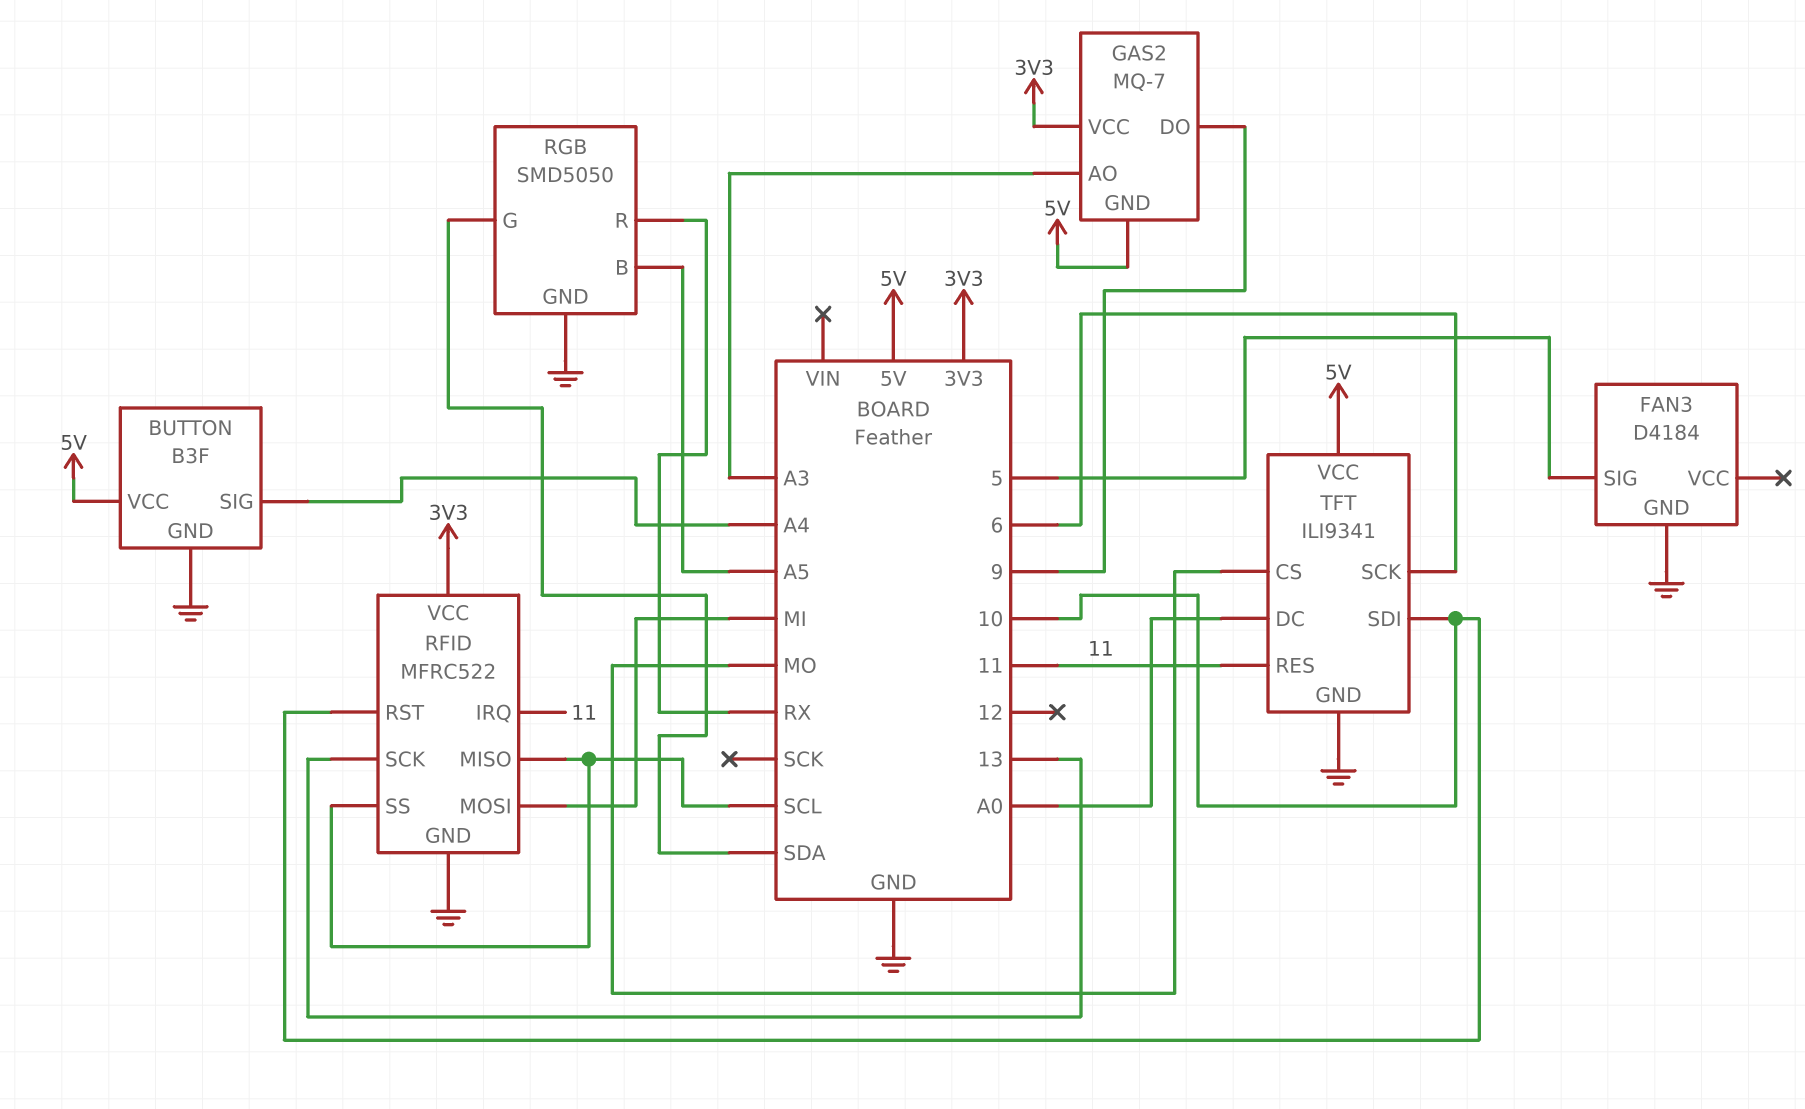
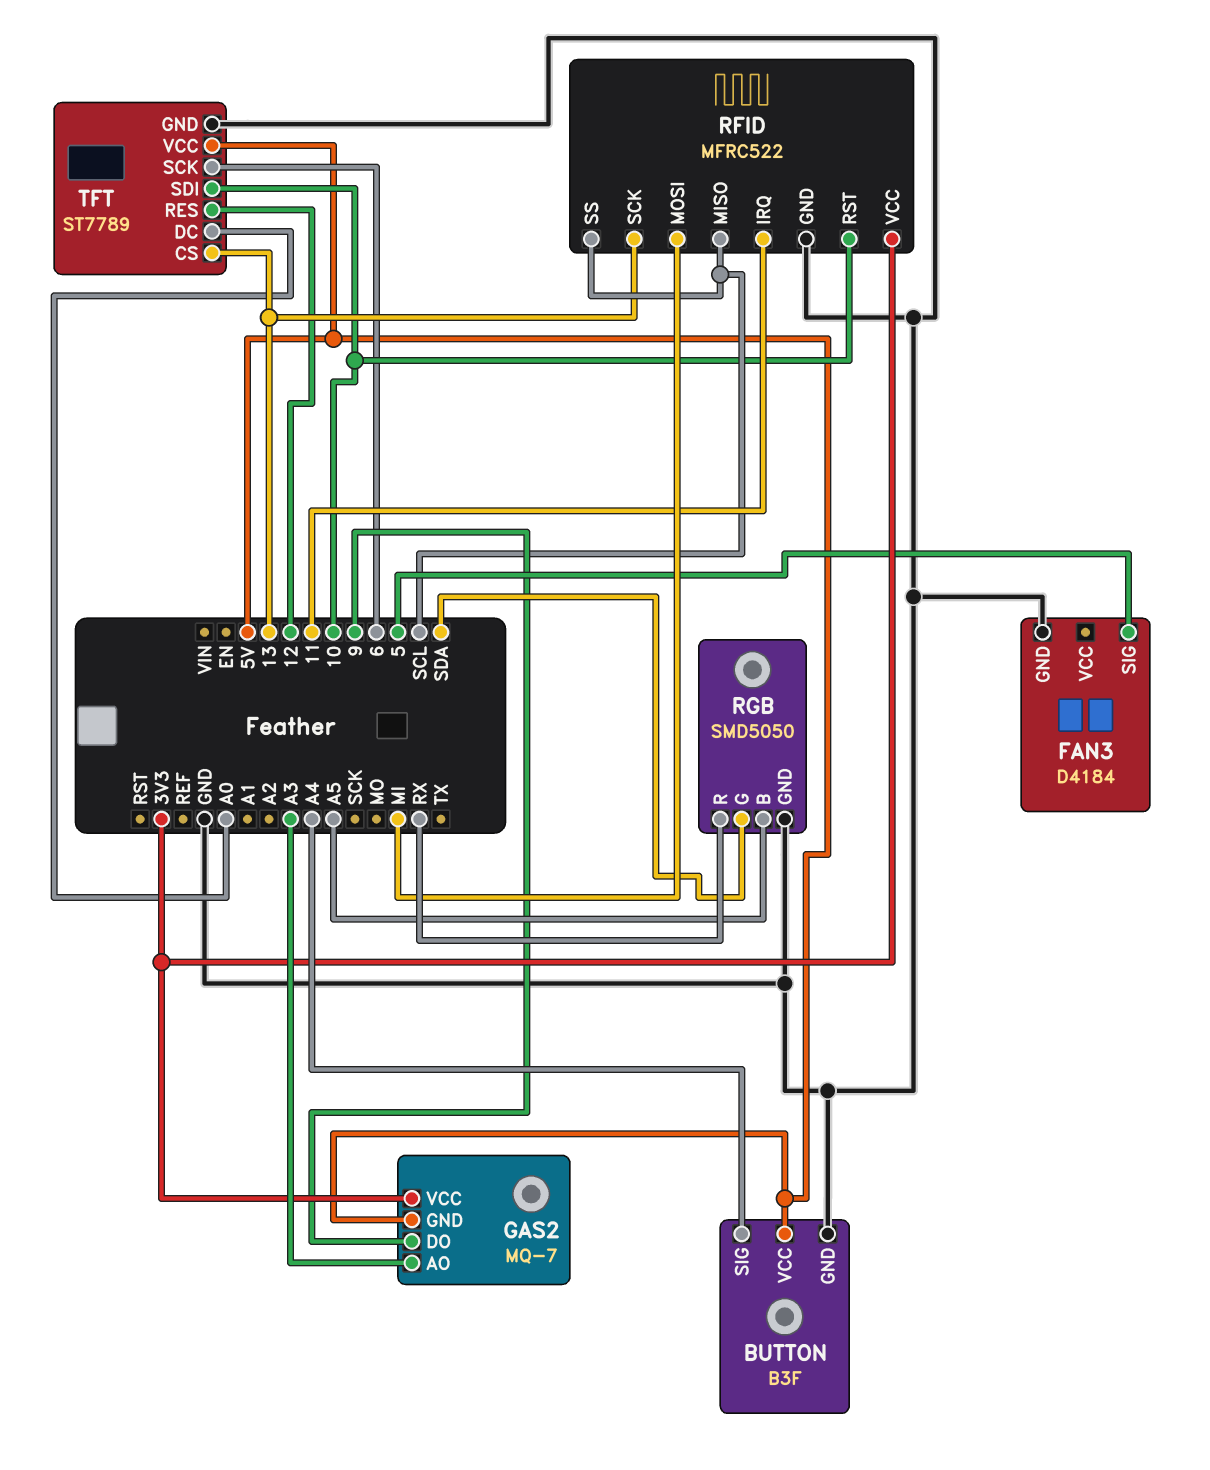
TFT: ILI9341 -> ST7789
TFT pin CS: MO -> 13
TFT pin RES: 11 -> 12

